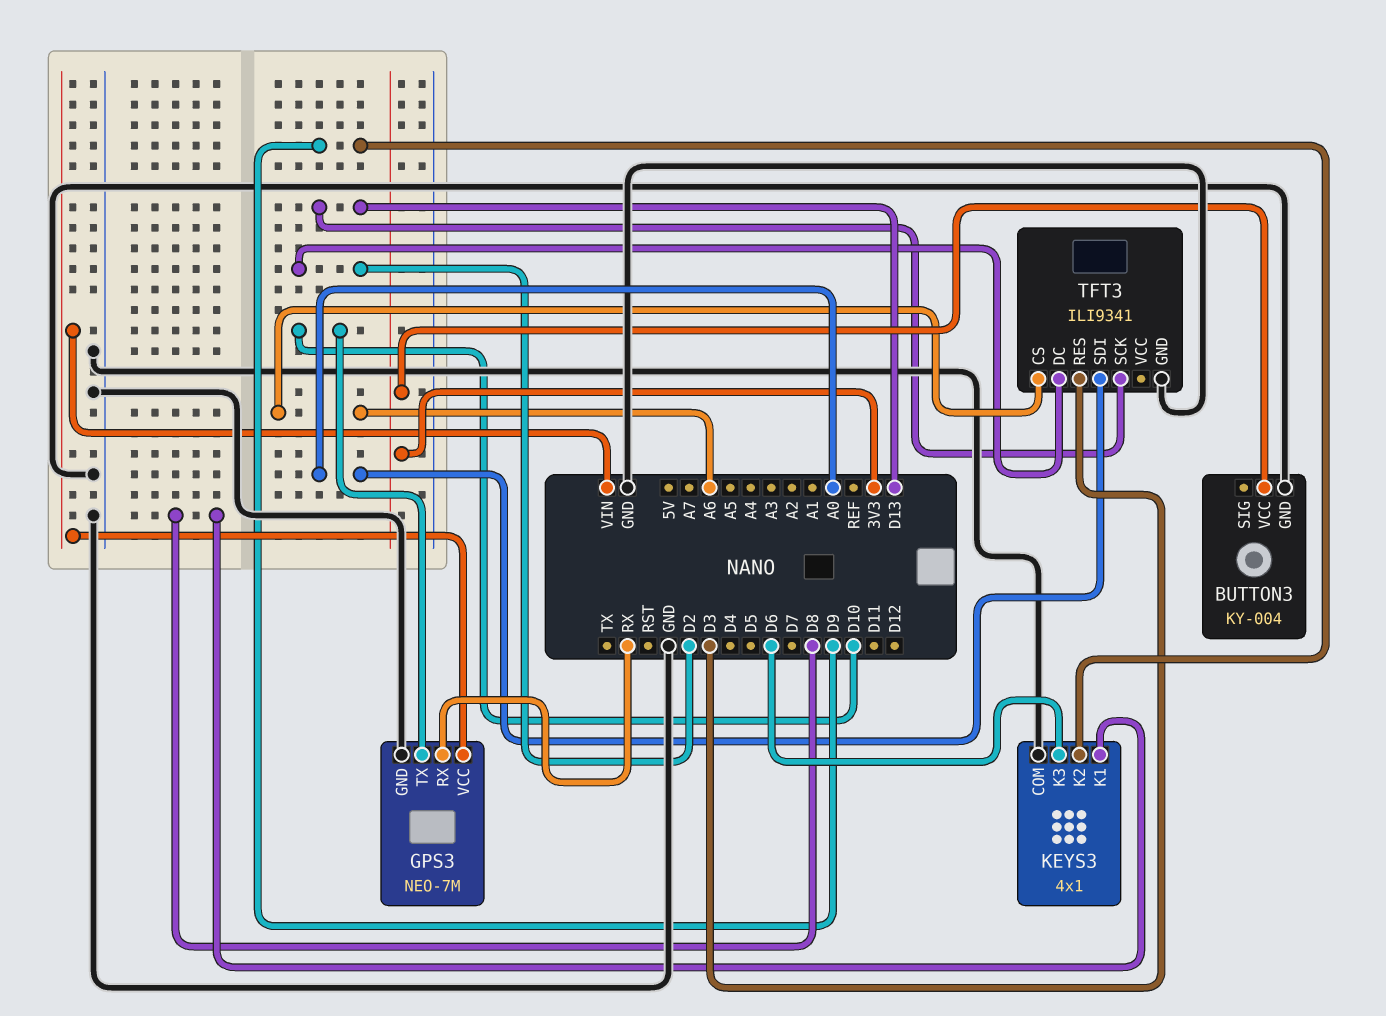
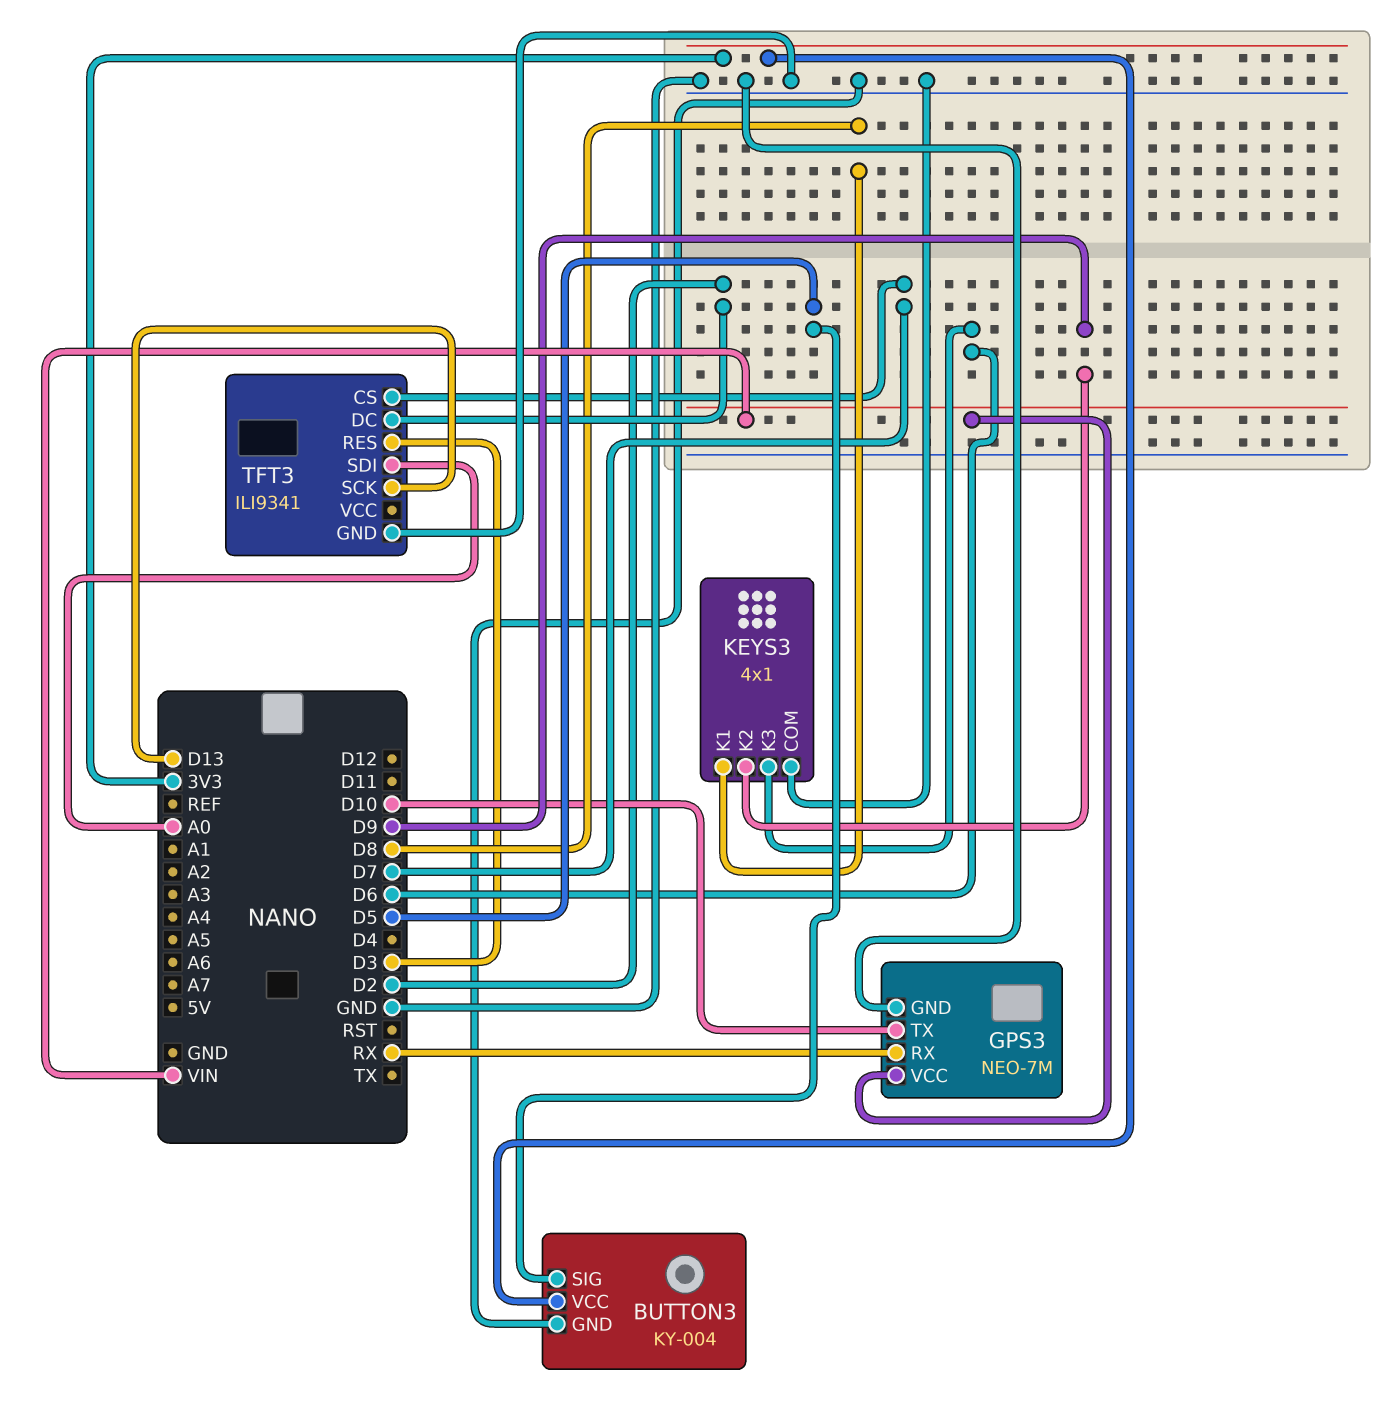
BUTTON3 pin SIG: none -> D5
TFT3 pin CS: A6 -> D7

